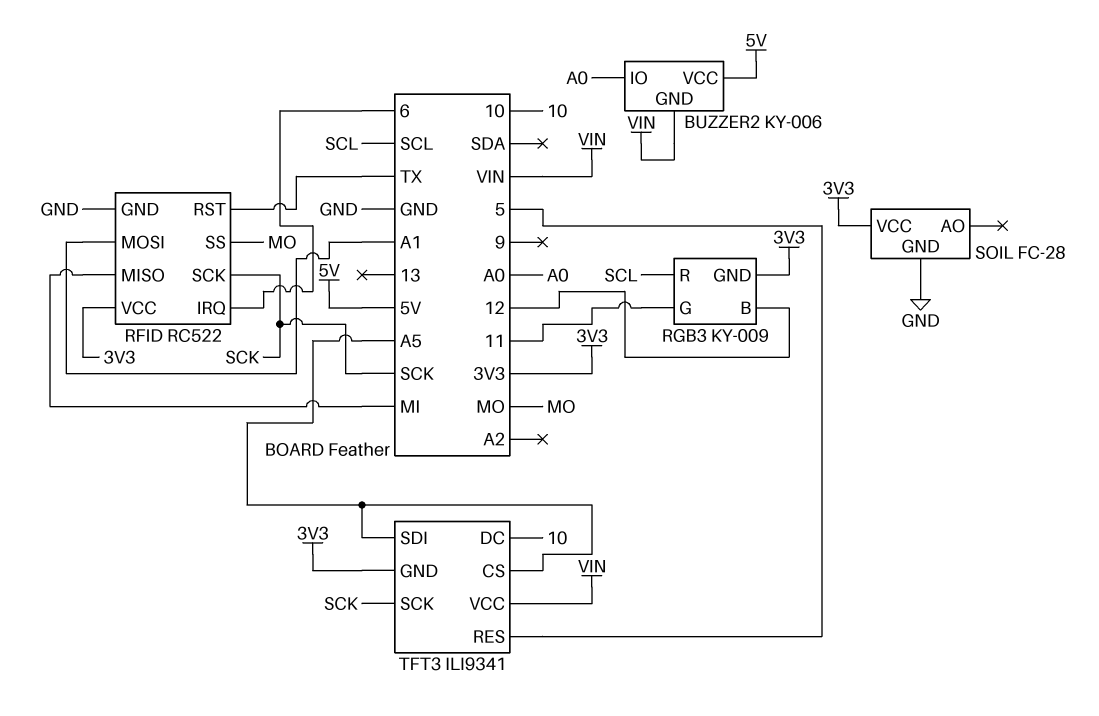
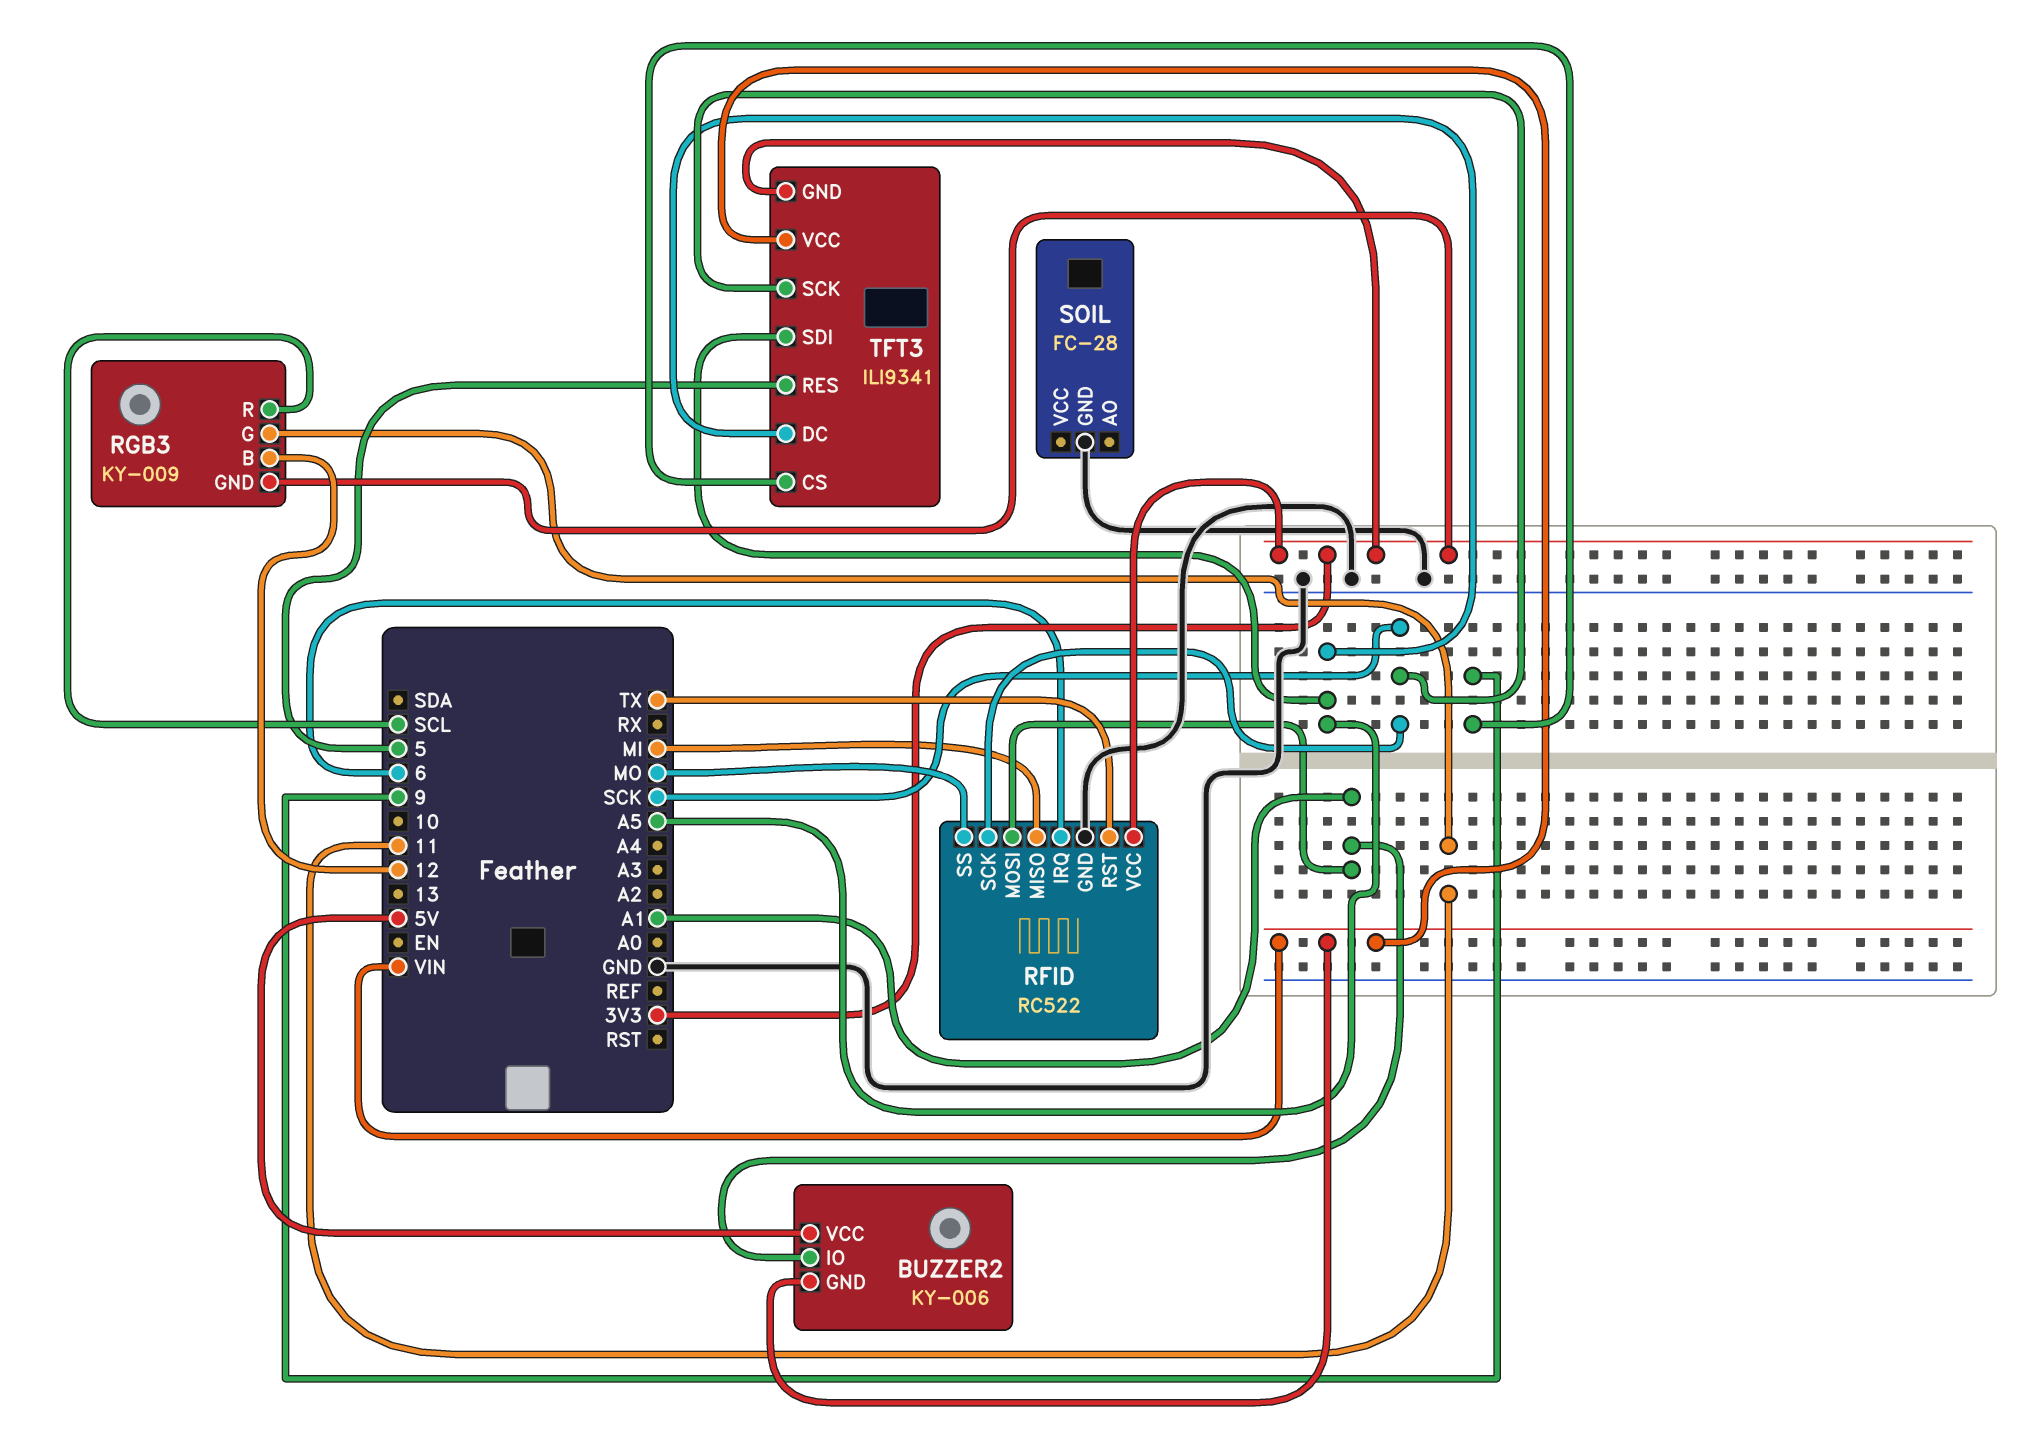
BUZZER2 pin IO: A0 -> A1
SOIL pin VCC: 3V3 -> none
TFT3 pin CS: A5 -> 9
TFT3 pin DC: 10 -> A5

